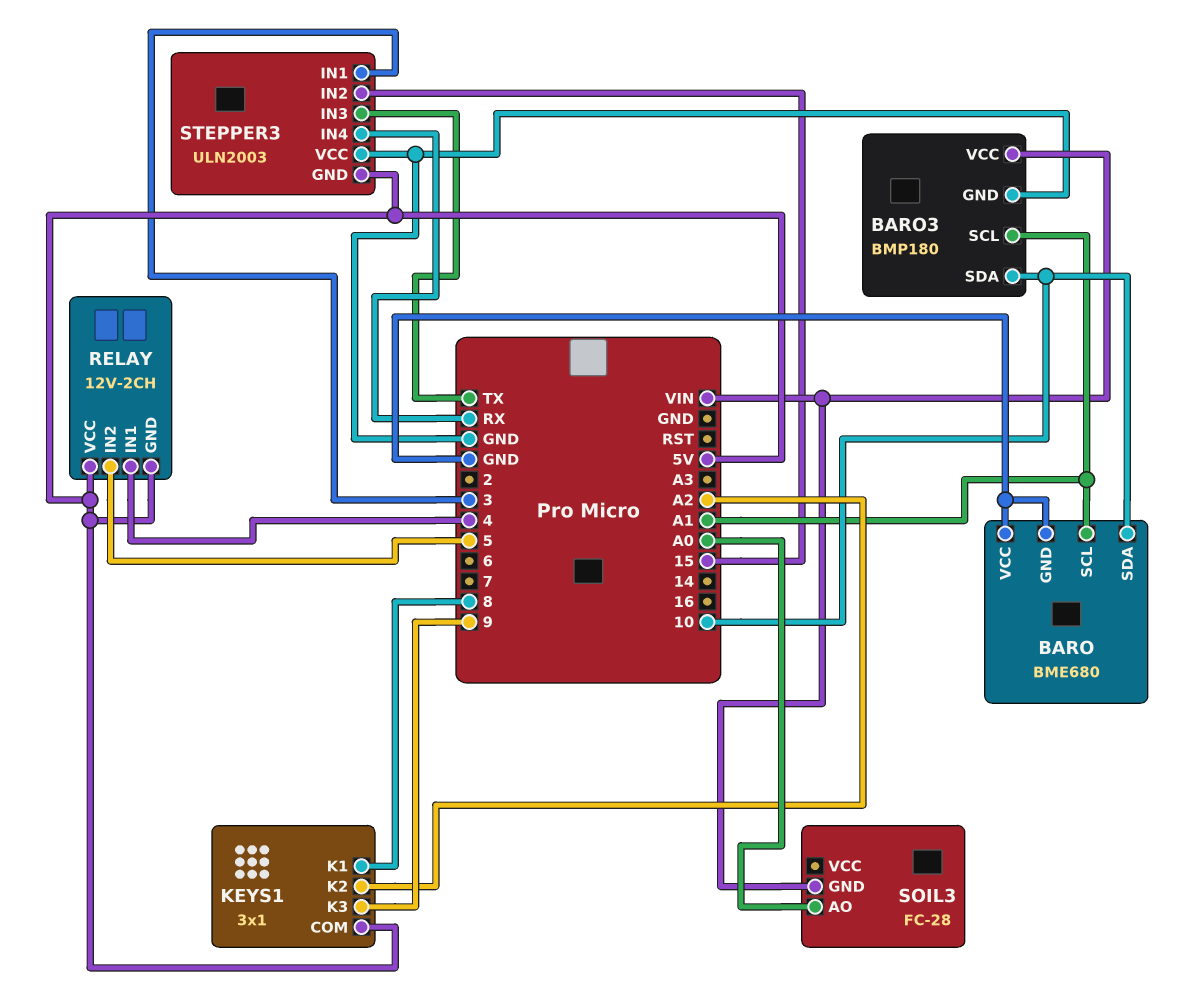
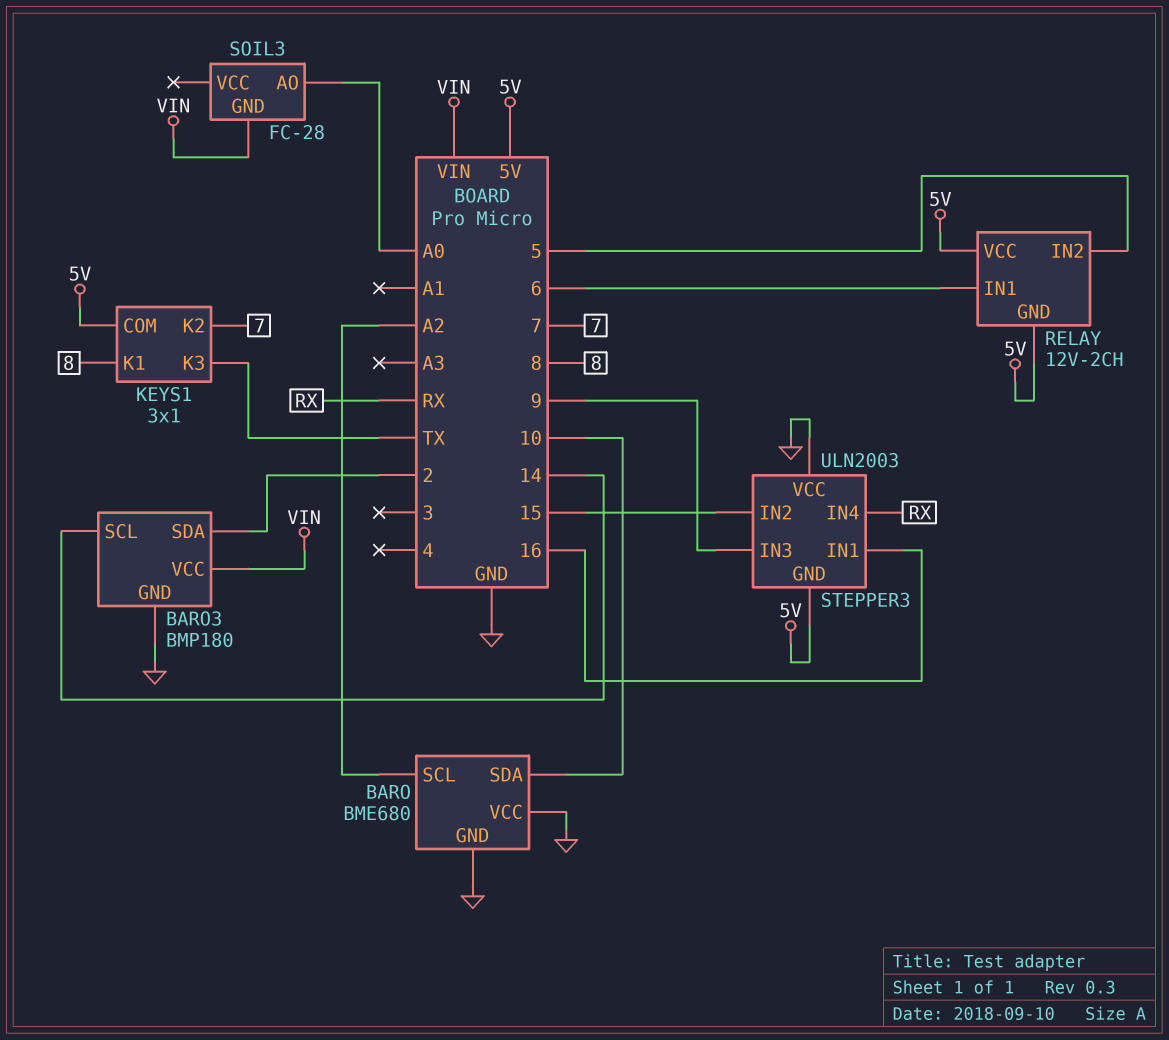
BARO pin SCL: A1 -> A2
BARO3 pin SCL: A1 -> 14
BARO3 pin SDA: 10 -> 2
KEYS1 pin K2: A2 -> 7
KEYS1 pin K3: 9 -> TX
RELAY pin IN1: 4 -> 6
STEPPER3 pin IN1: 3 -> 16
STEPPER3 pin IN3: TX -> 9

